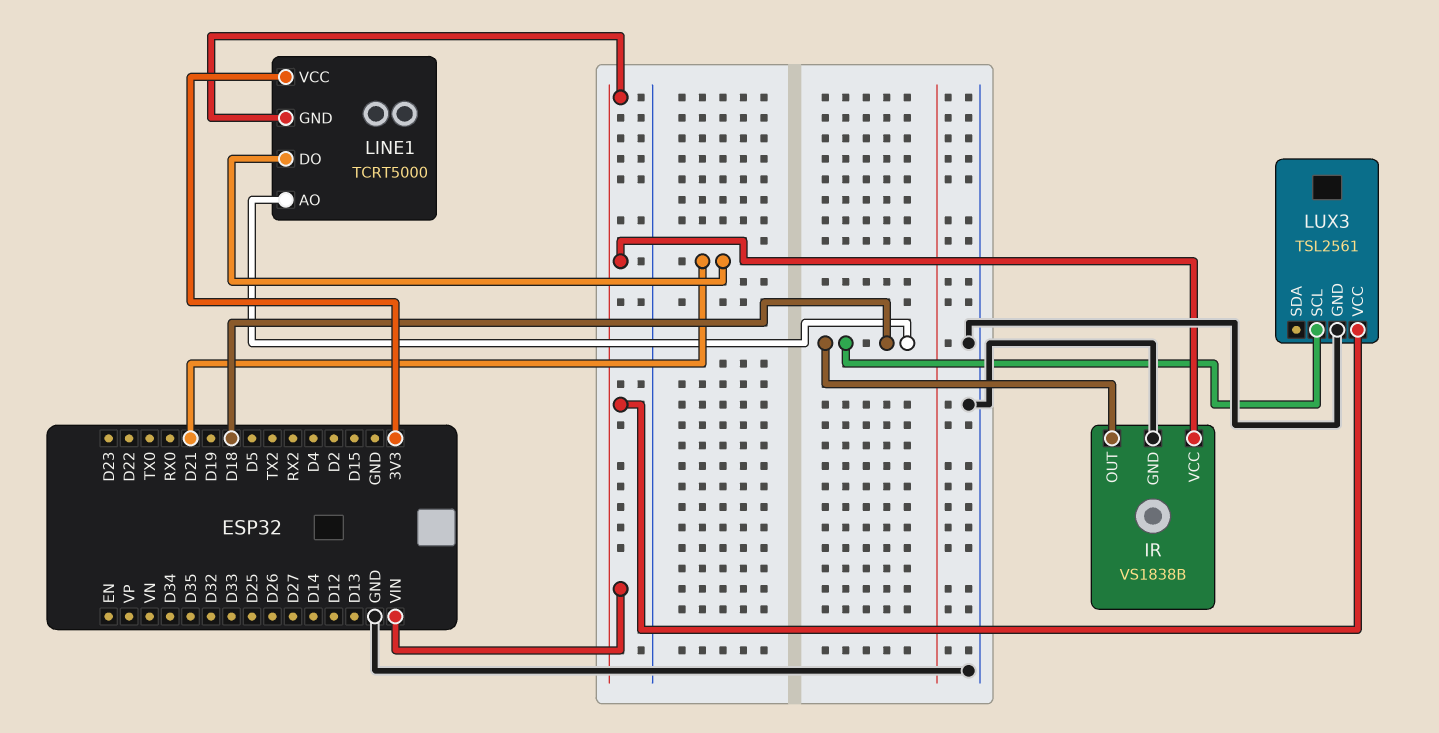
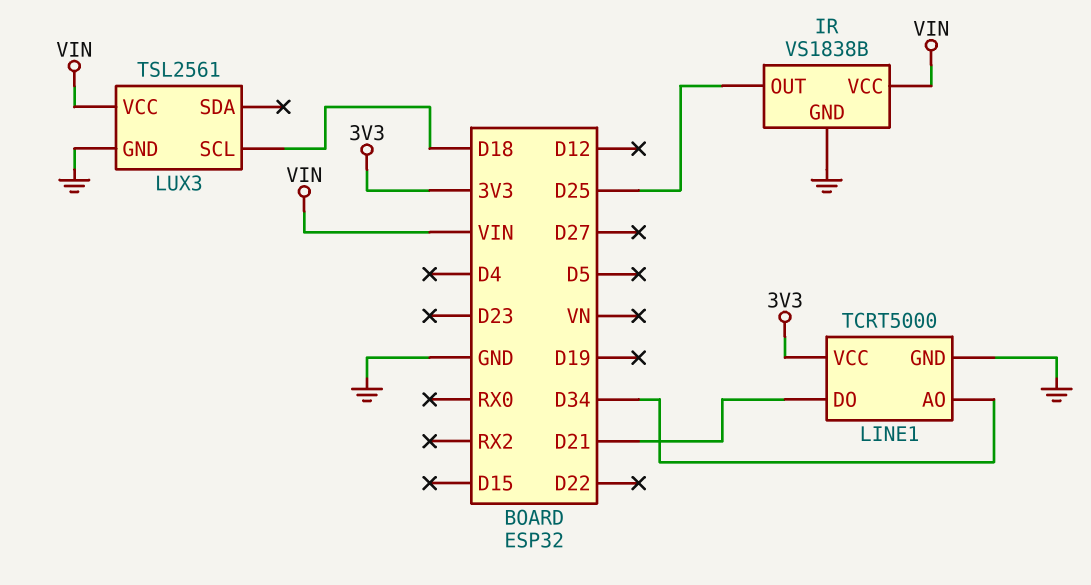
IR pin OUT: D18 -> D25
LINE1 pin AO: D18 -> D34
LINE1 pin GND: VIN -> GND

